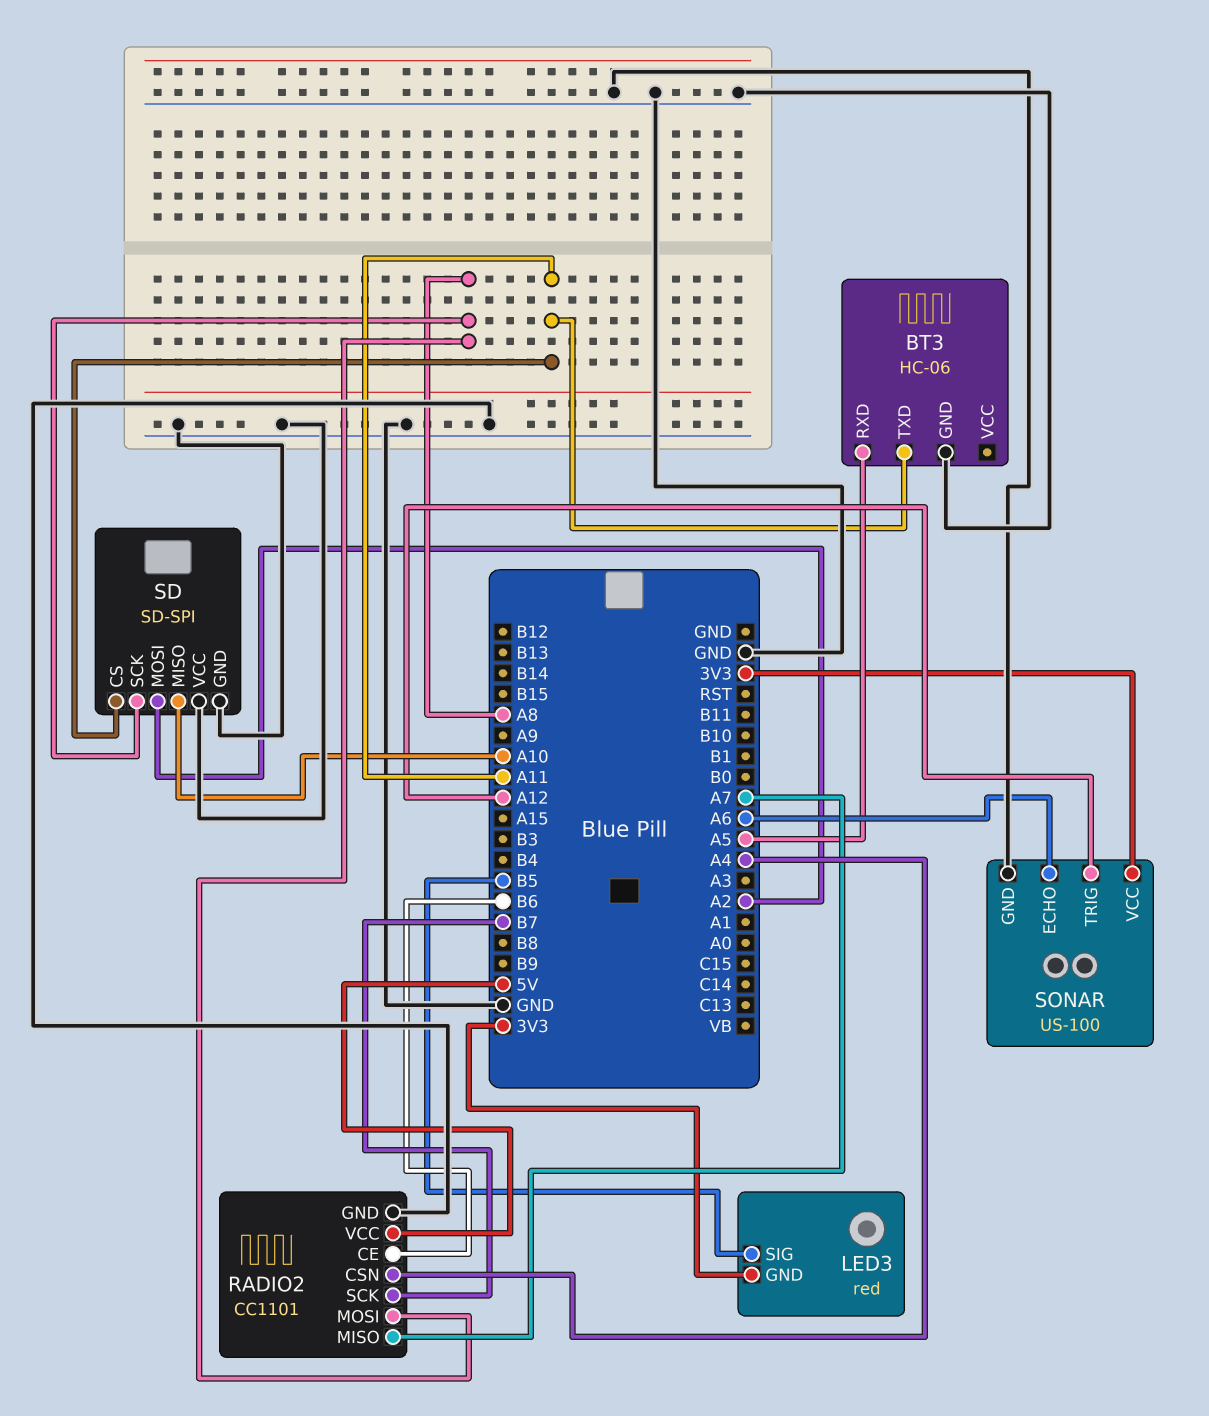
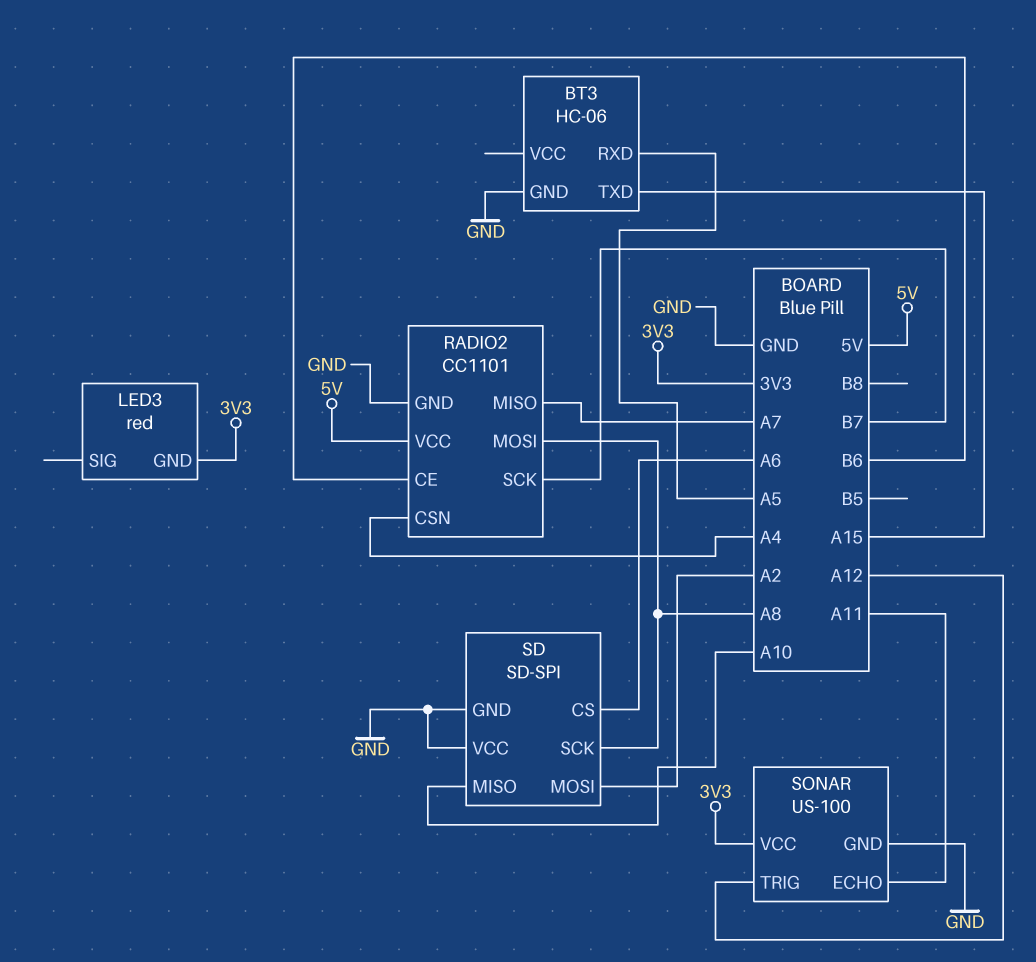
BT3 pin TXD: A11 -> A15
LED3 pin SIG: B5 -> none
SD pin CS: A11 -> A6
SONAR pin ECHO: A6 -> A11

